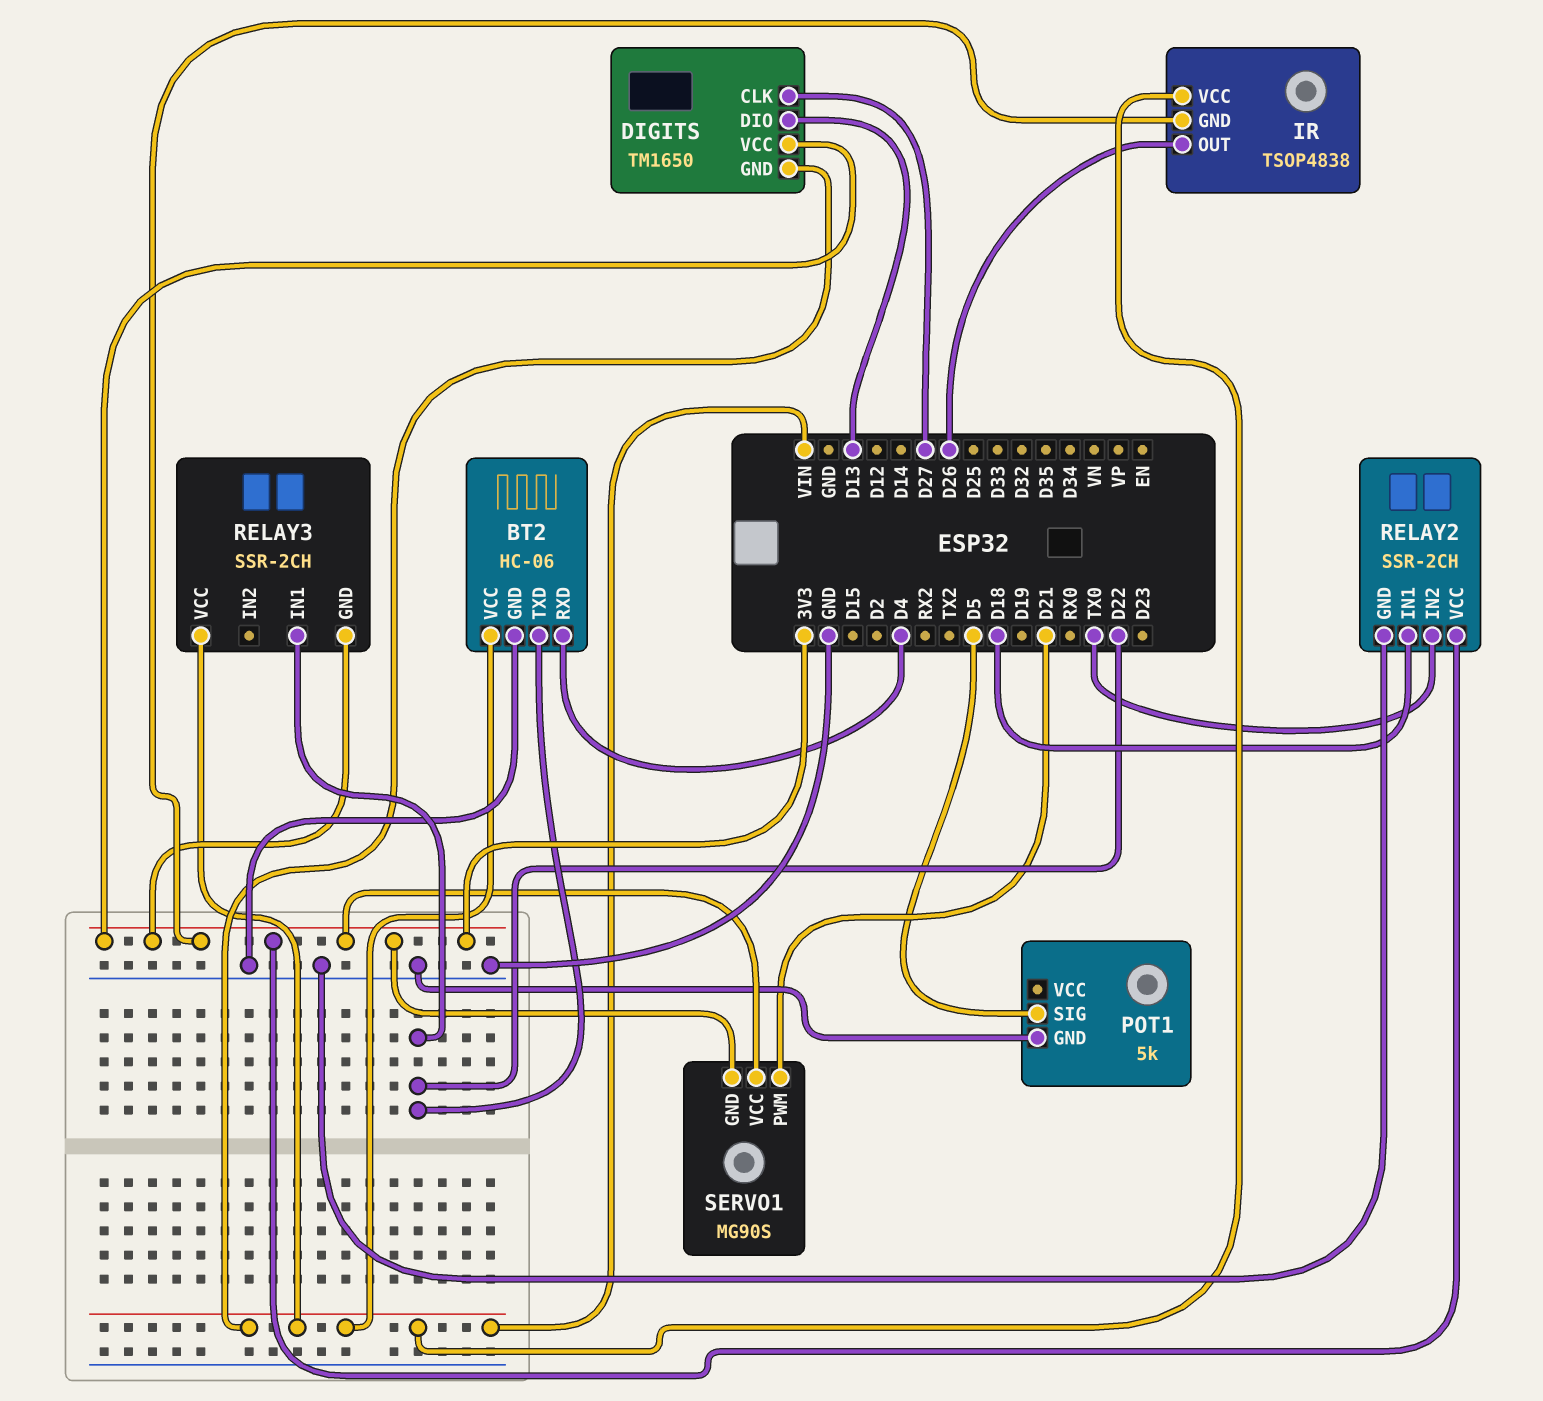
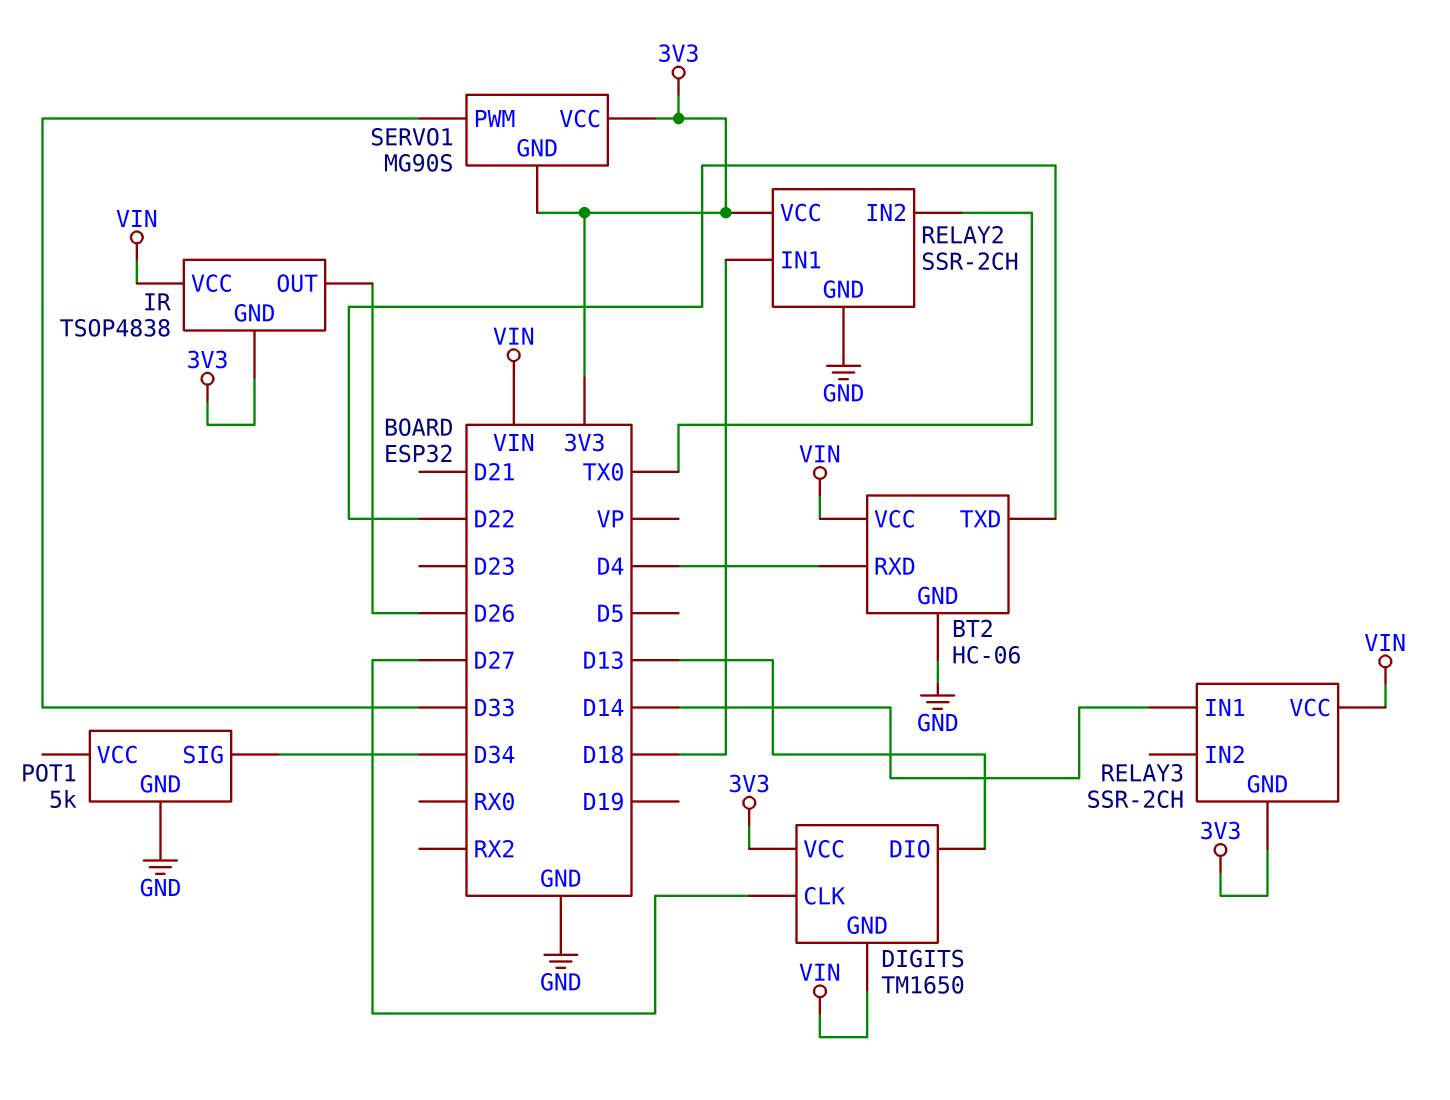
POT1 pin SIG: D5 -> D34
RELAY3 pin IN1: D22 -> D14
SERVO1 pin PWM: D21 -> D33

